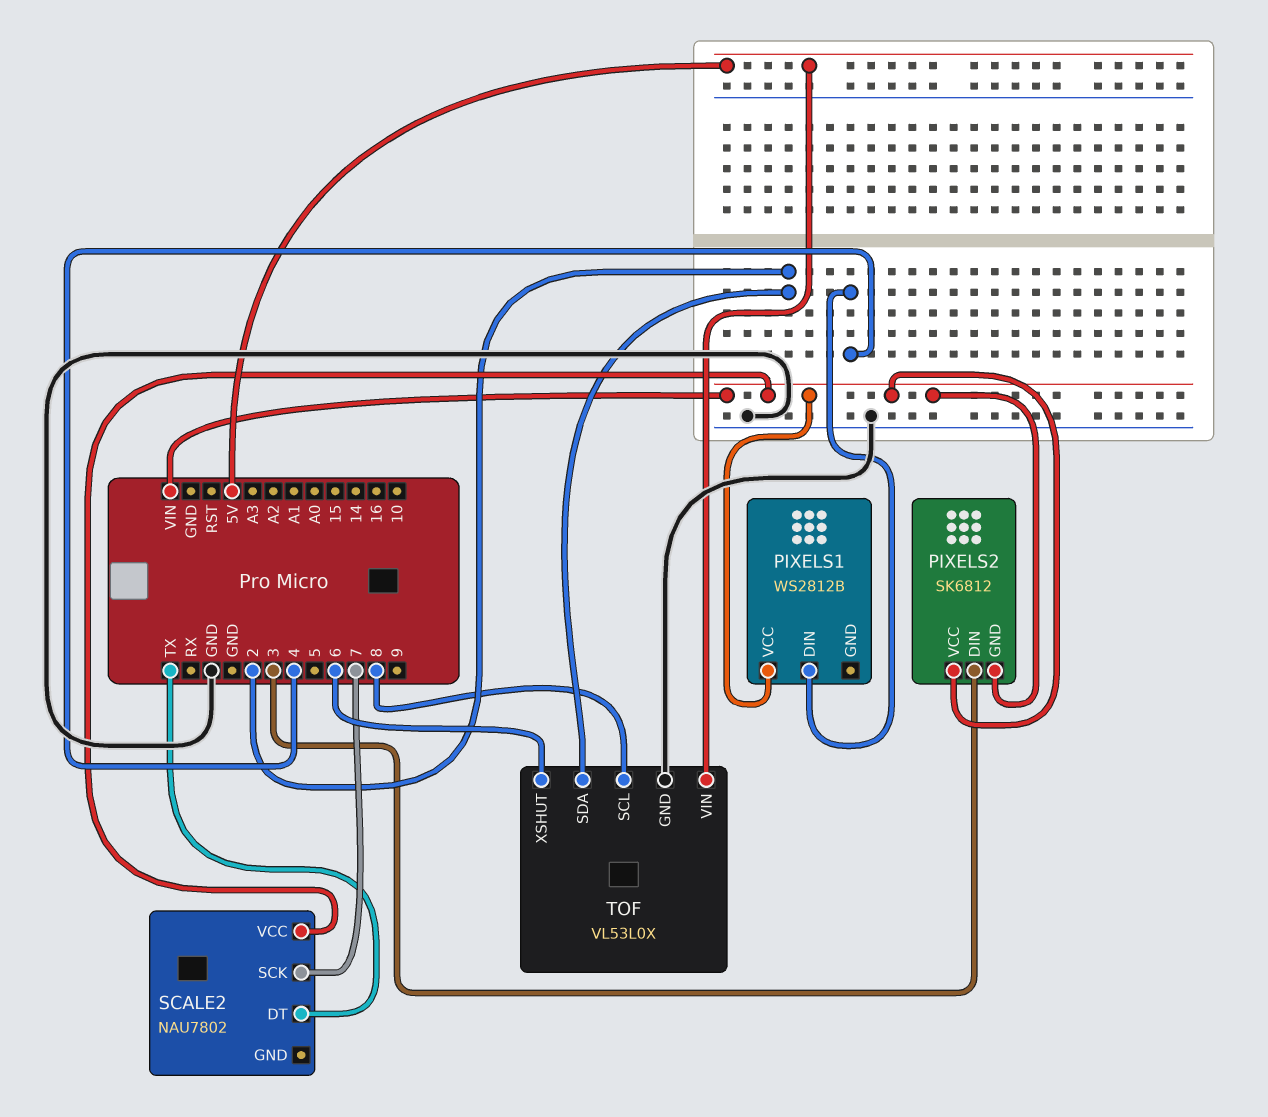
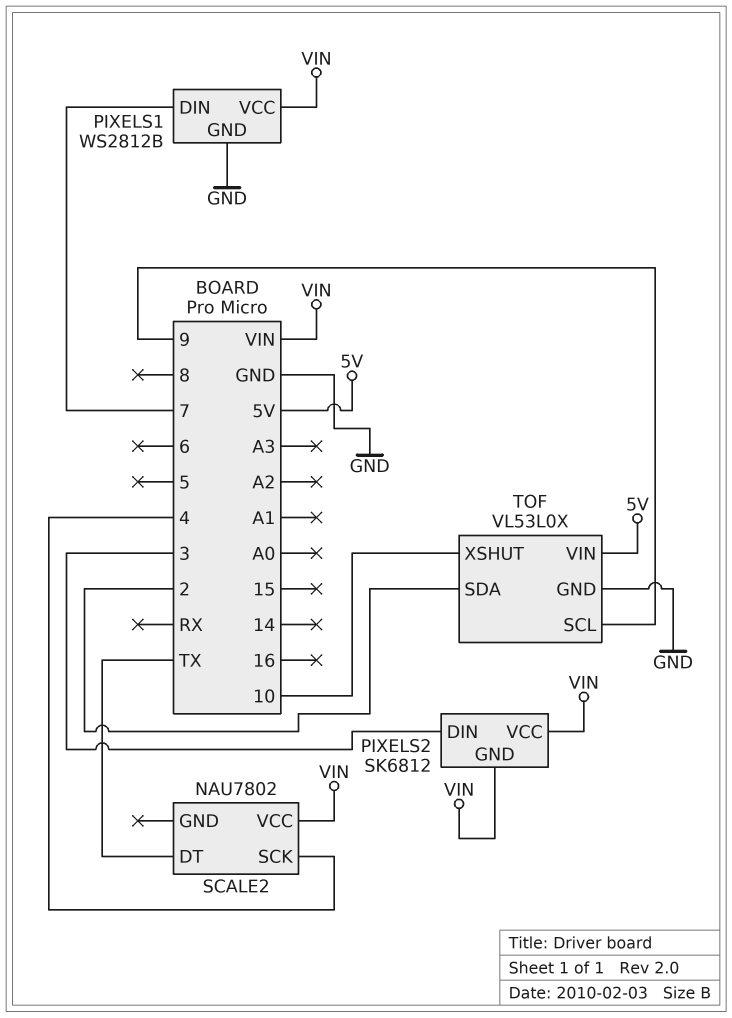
PIXELS1 pin DIN: 4 -> 7
PIXELS1 pin GND: none -> GND
SCALE2 pin SCK: 7 -> 4
TOF pin SCL: 8 -> 9
TOF pin XSHUT: 6 -> 10

